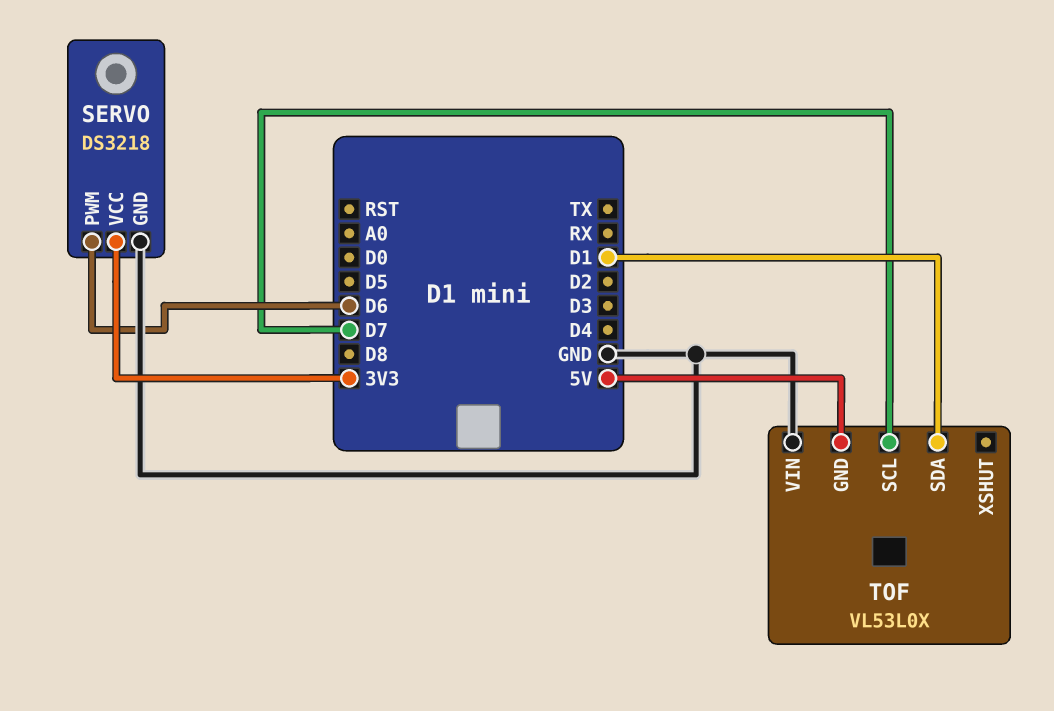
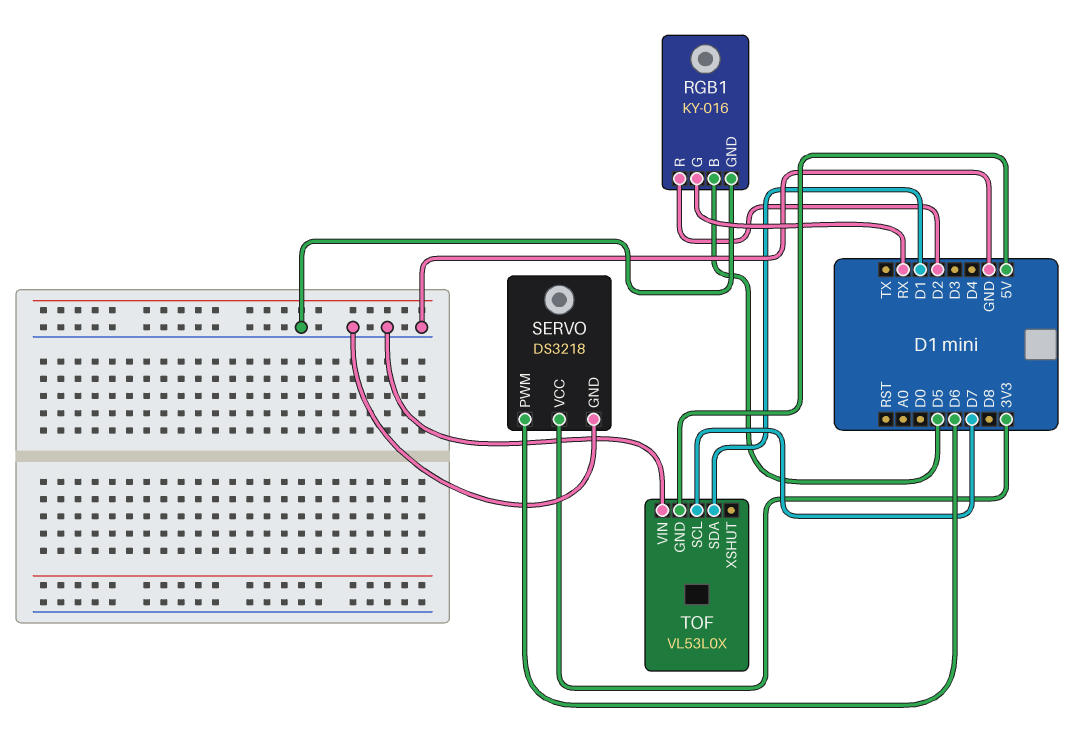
RGB1: none -> KY-016
RGB1 pin B: none -> D5
RGB1 pin G: none -> RX
RGB1 pin GND: none -> GND
RGB1 pin R: none -> D2

